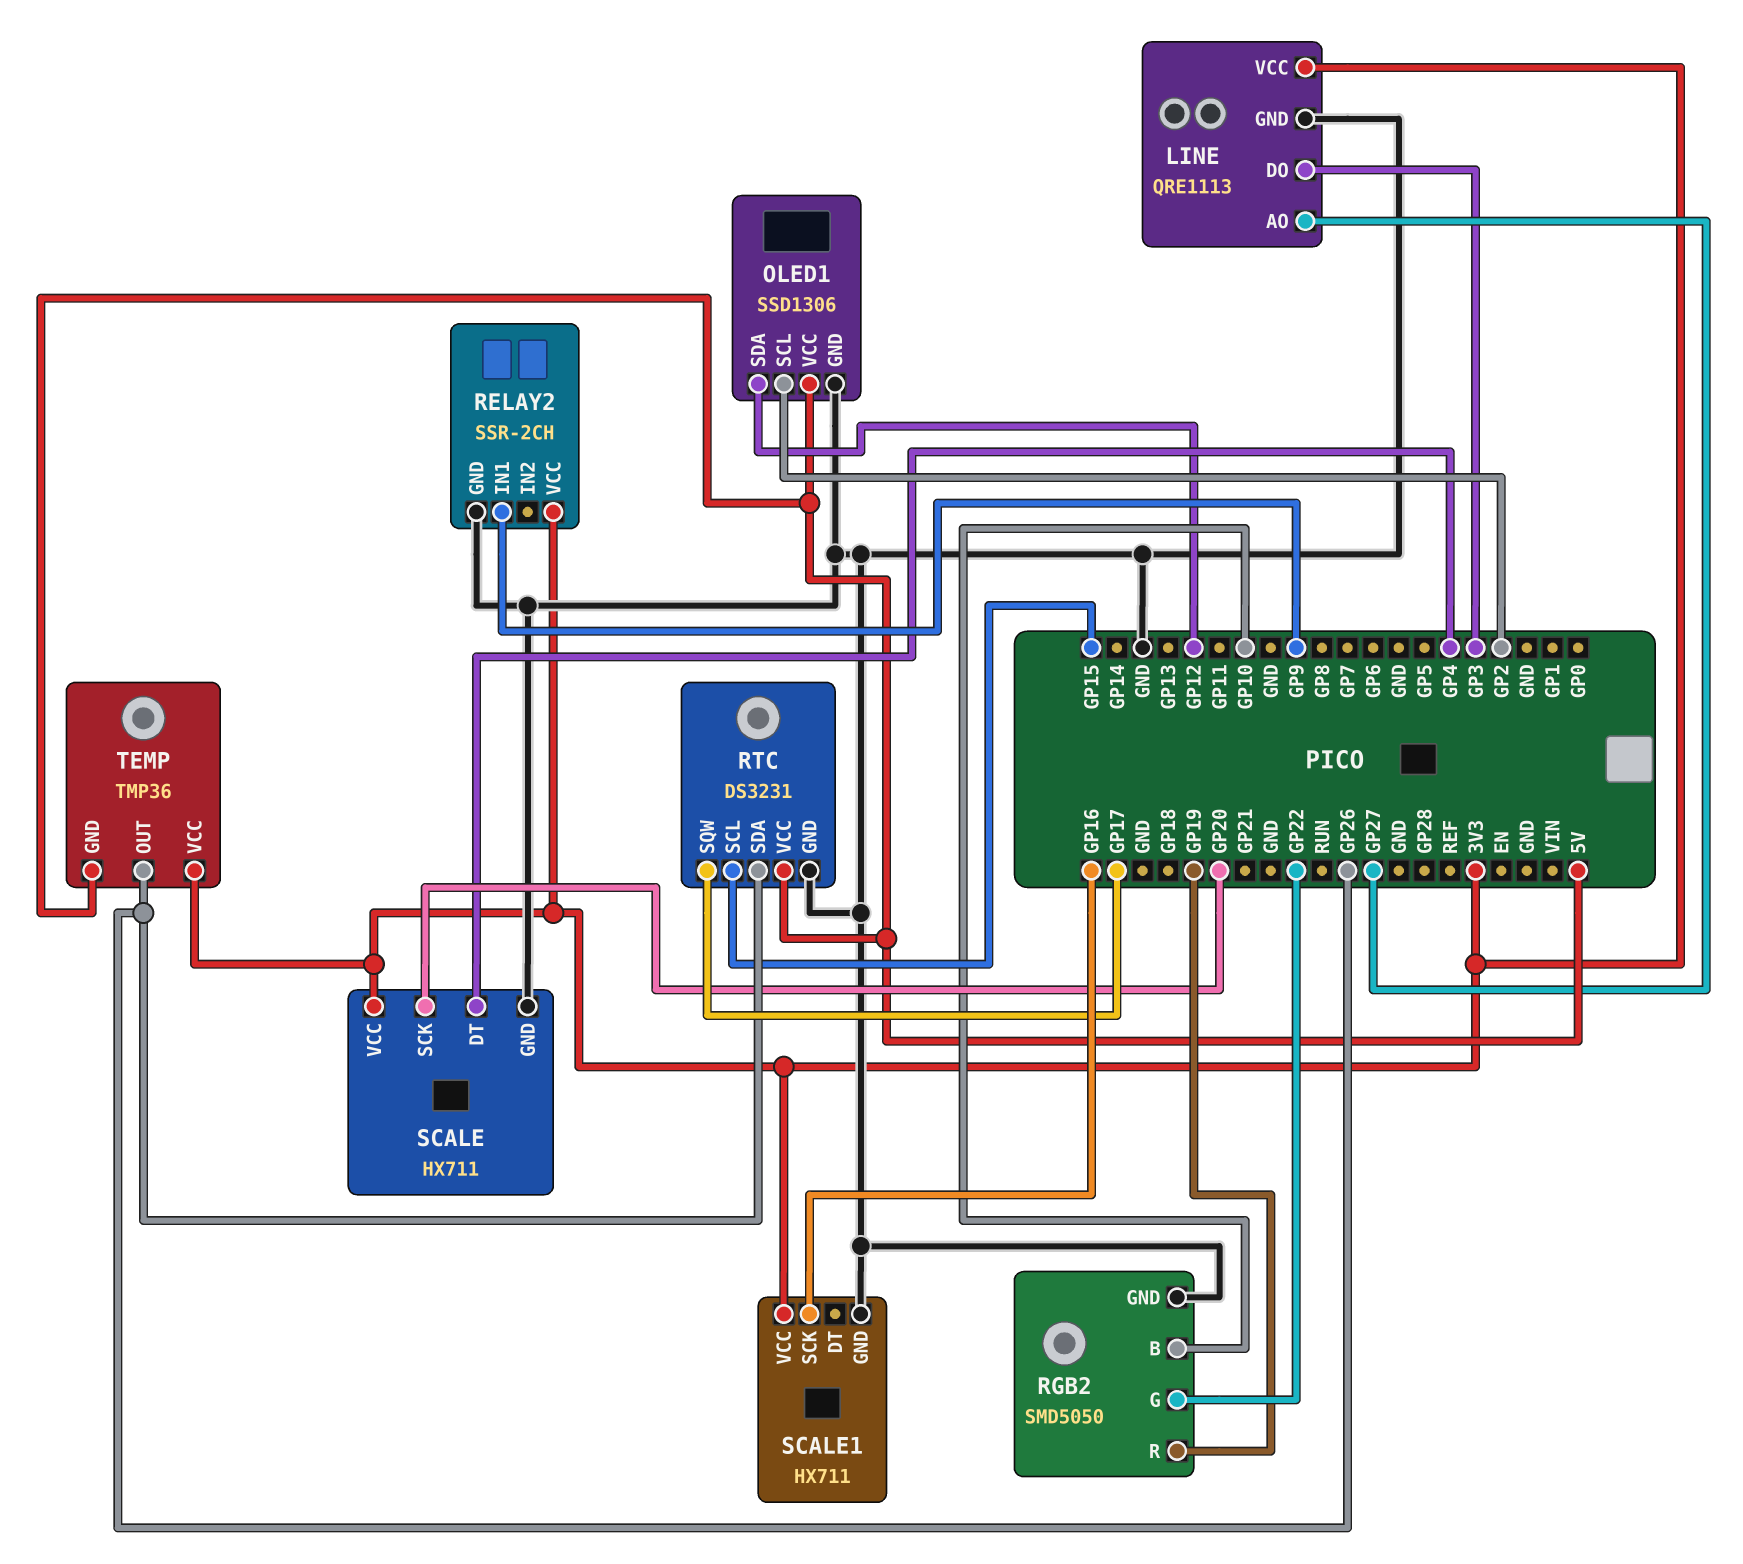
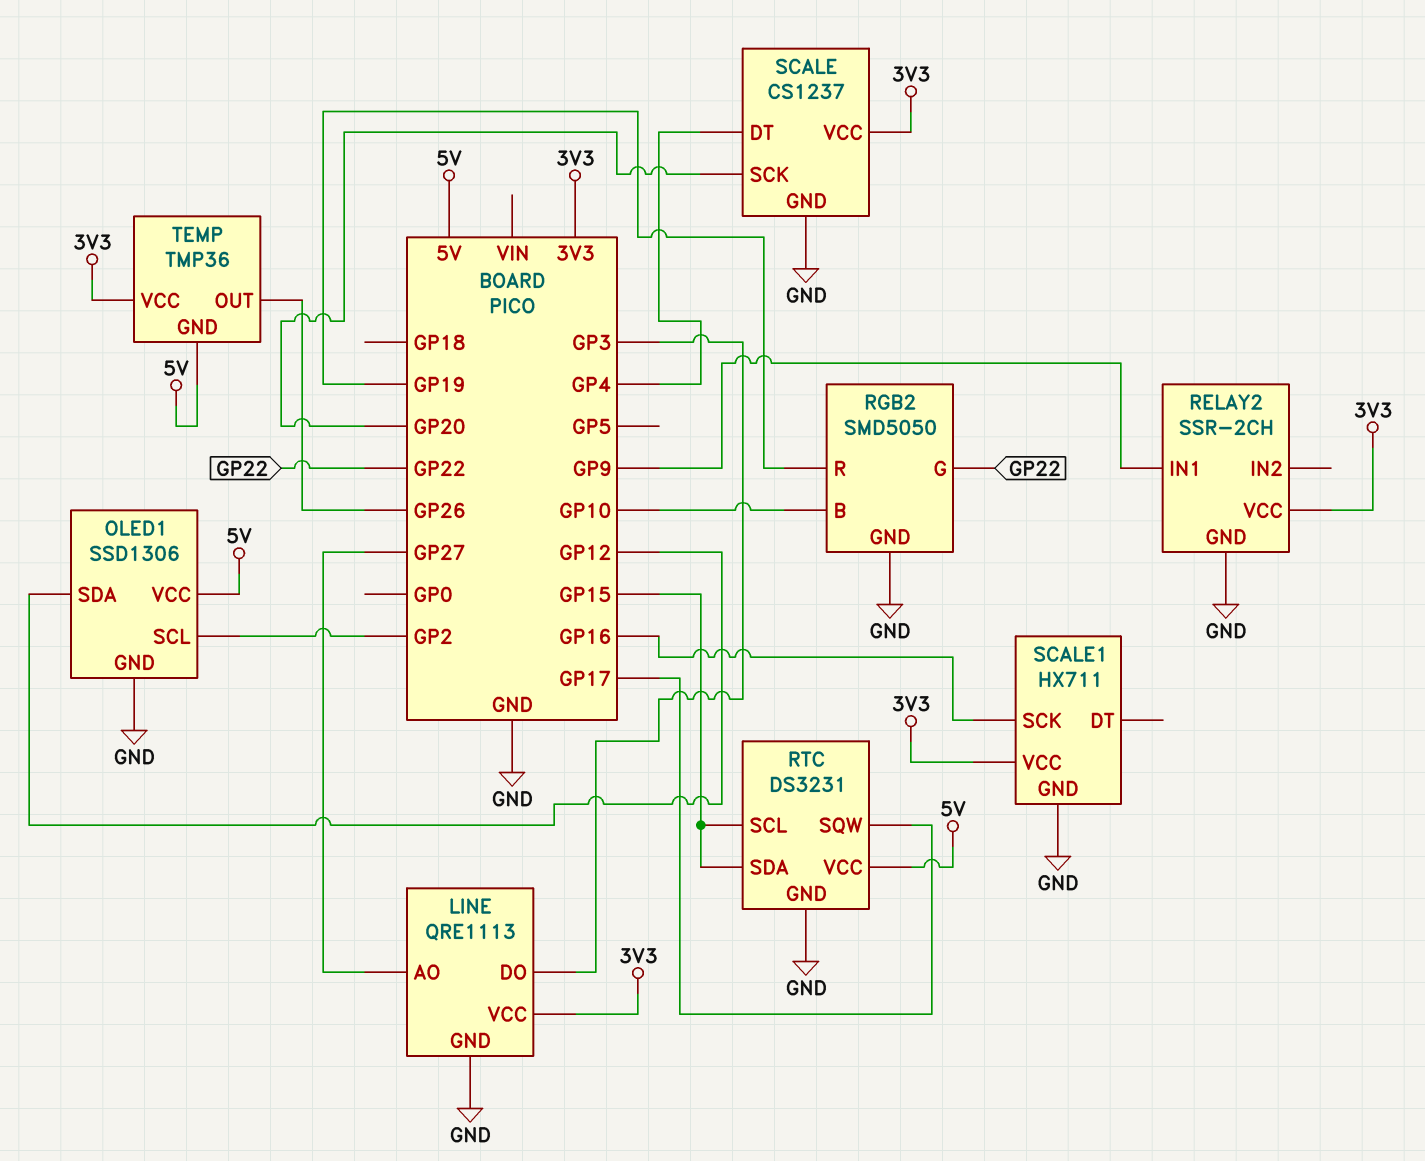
RTC pin SDA: GP26 -> GP15
SCALE: HX711 -> CS1237

